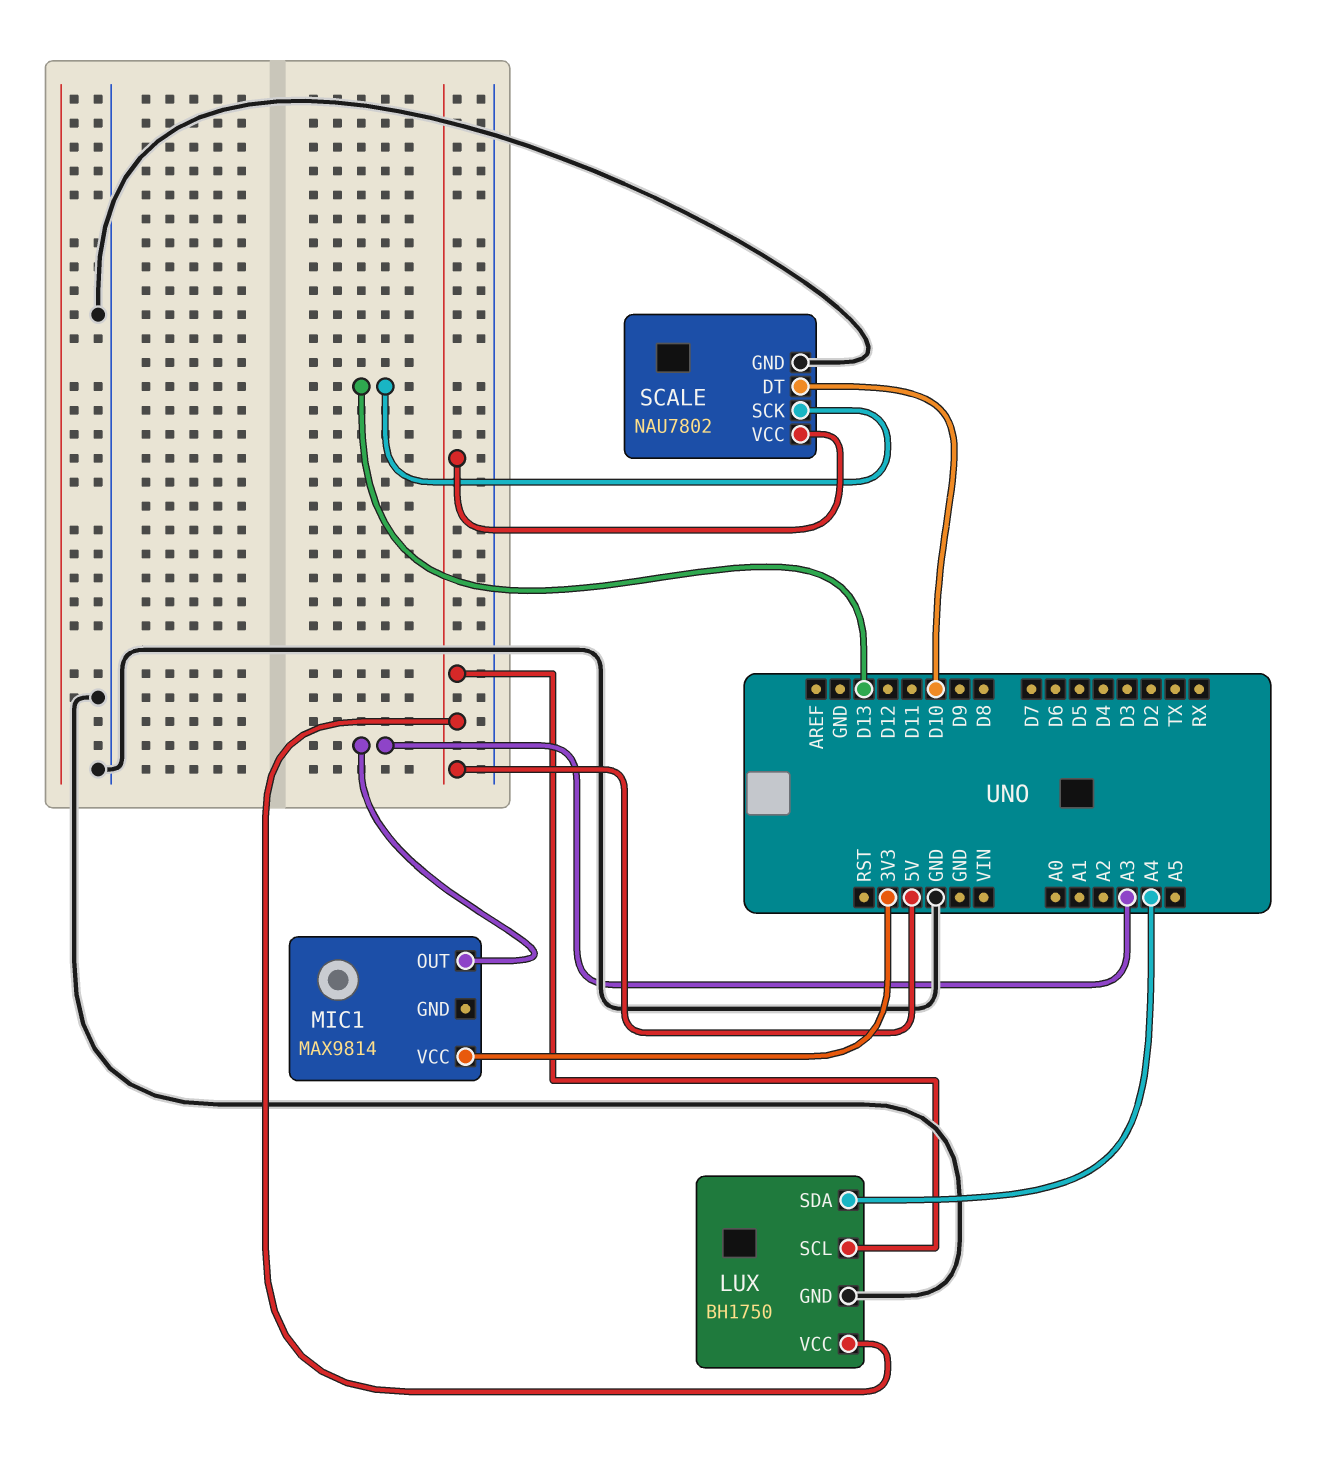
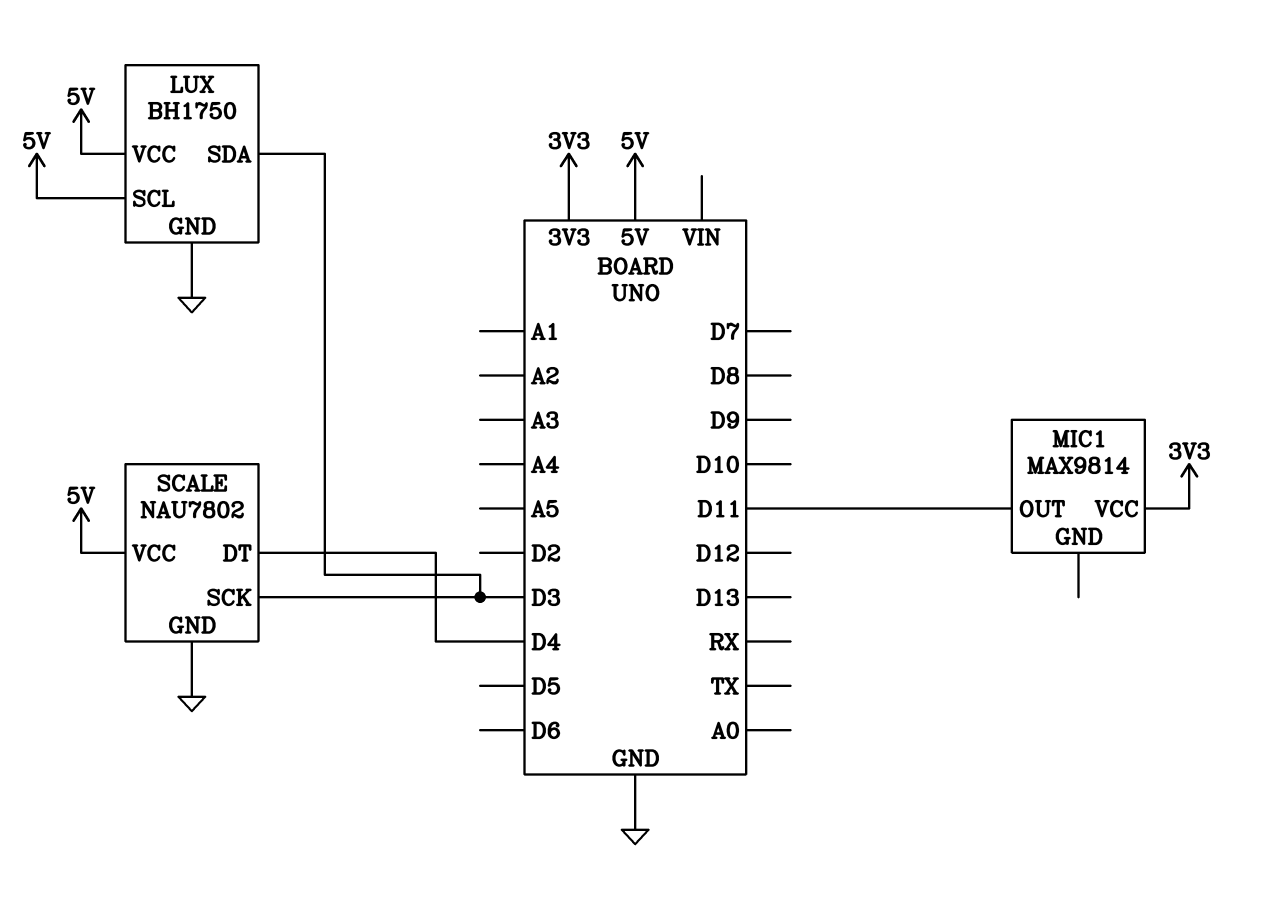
LUX pin SDA: A4 -> D3
MIC1 pin OUT: A3 -> D11
SCALE pin DT: D10 -> D4
SCALE pin SCK: D13 -> D3

